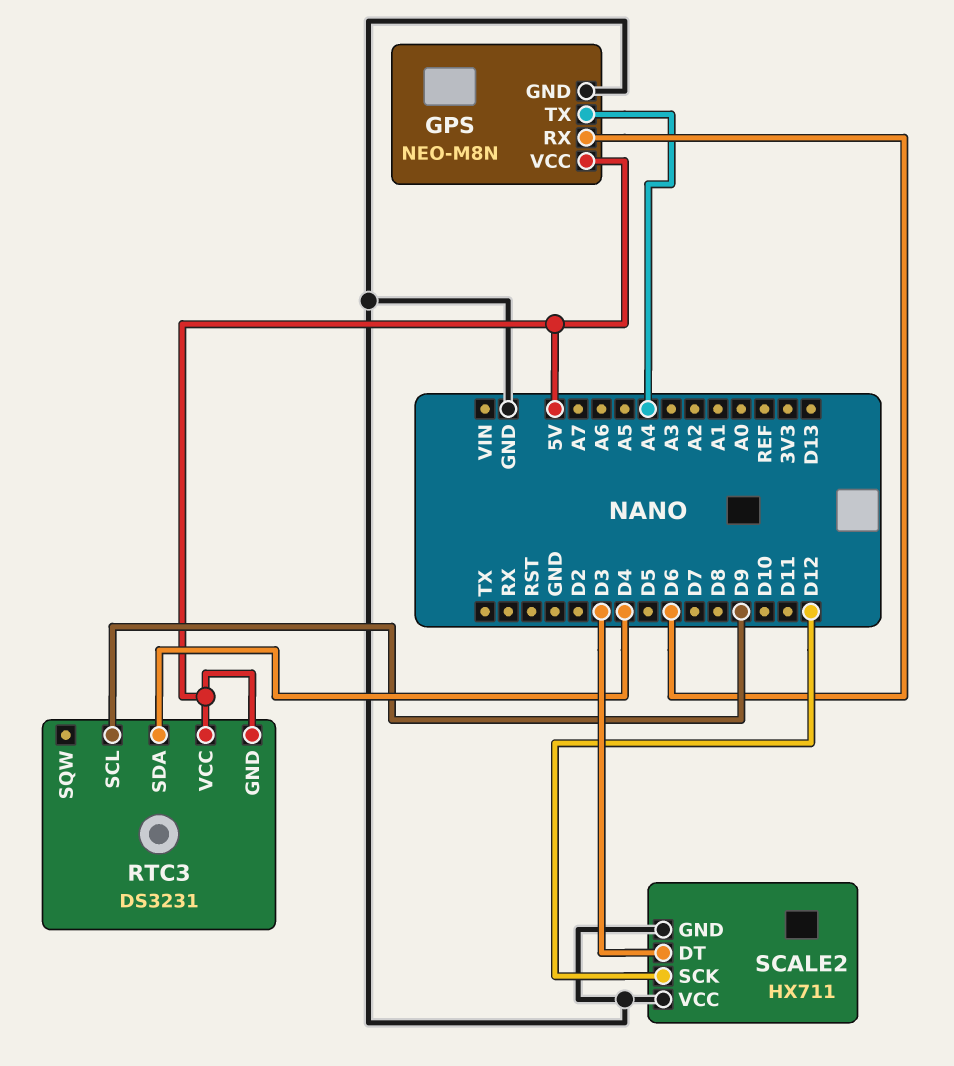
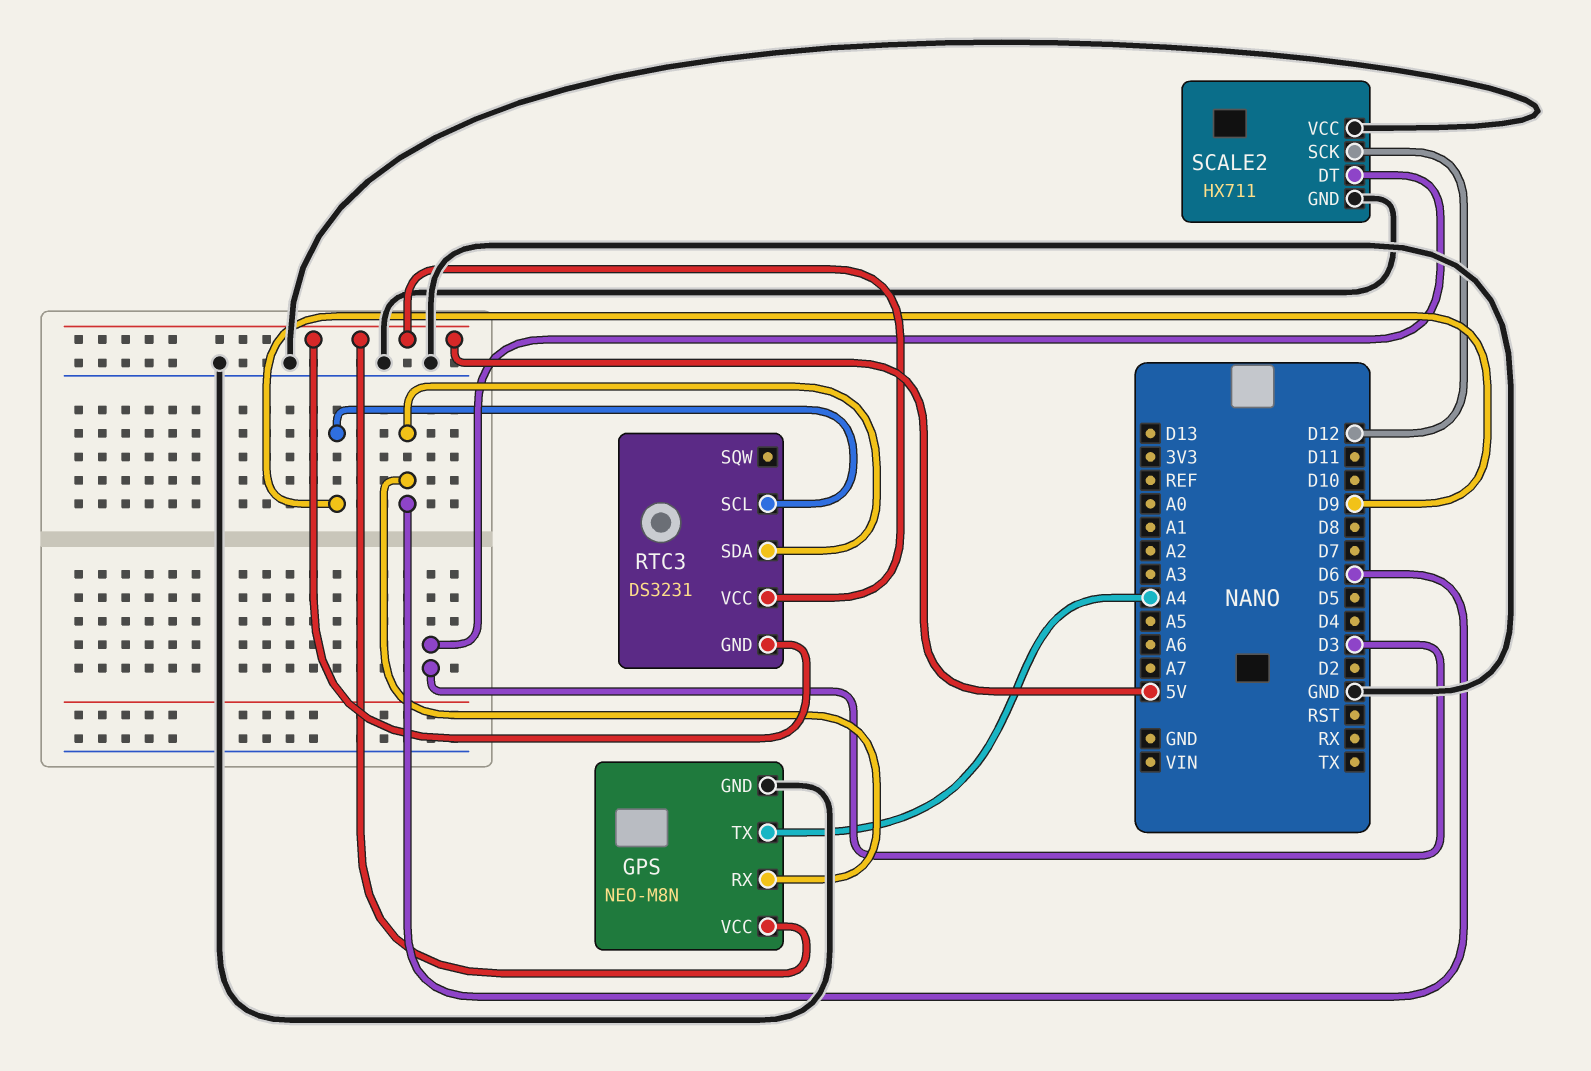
RTC3 pin SDA: D4 -> D6

